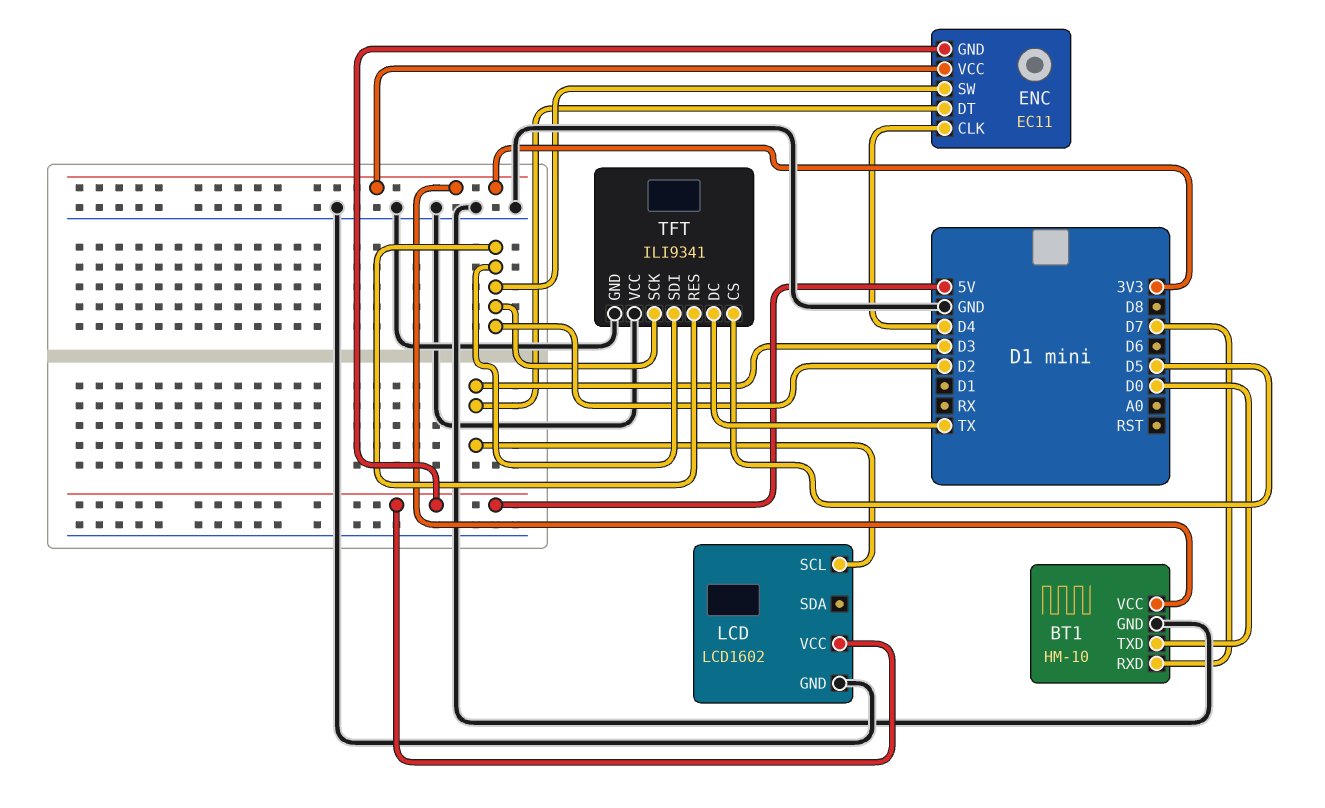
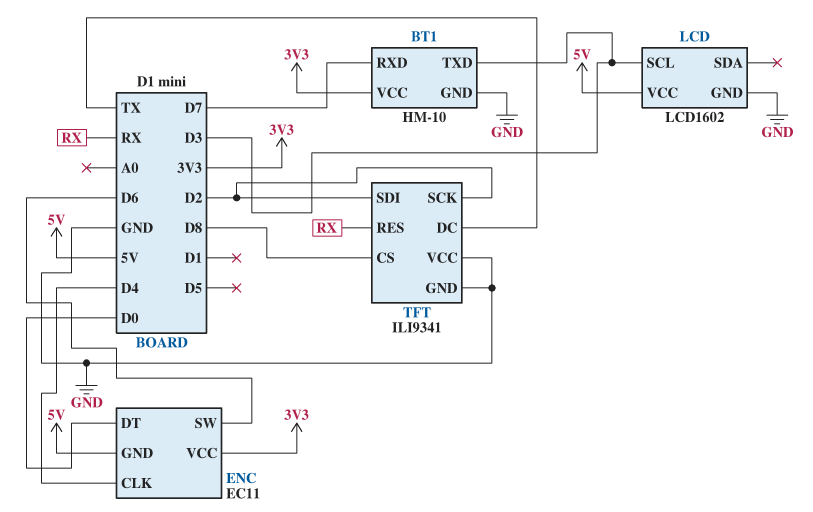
BT1 pin TXD: D0 -> D3
ENC pin DT: D3 -> D0
ENC pin SW: D2 -> D6
TFT pin CS: D5 -> D8
TFT pin RES: D2 -> RX

